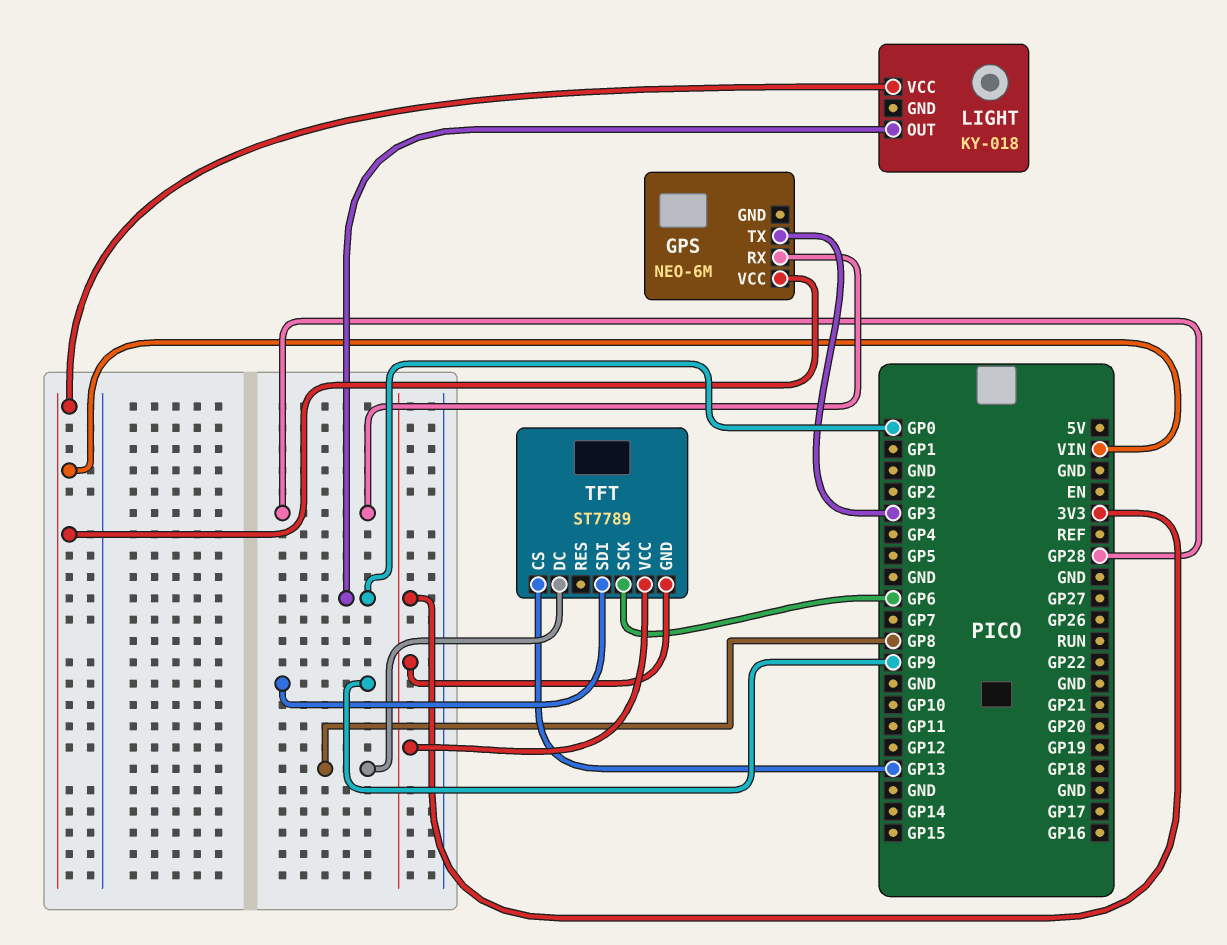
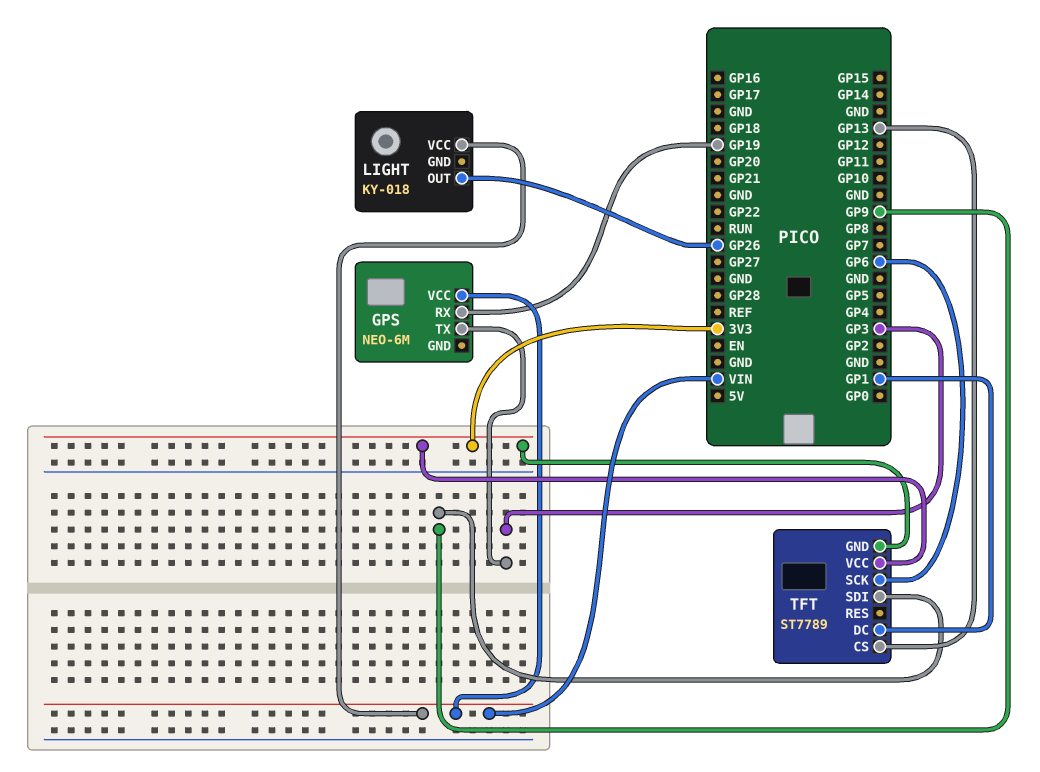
GPS pin RX: GP28 -> GP19
LIGHT pin OUT: GP0 -> GP26
TFT pin DC: GP8 -> GP1

